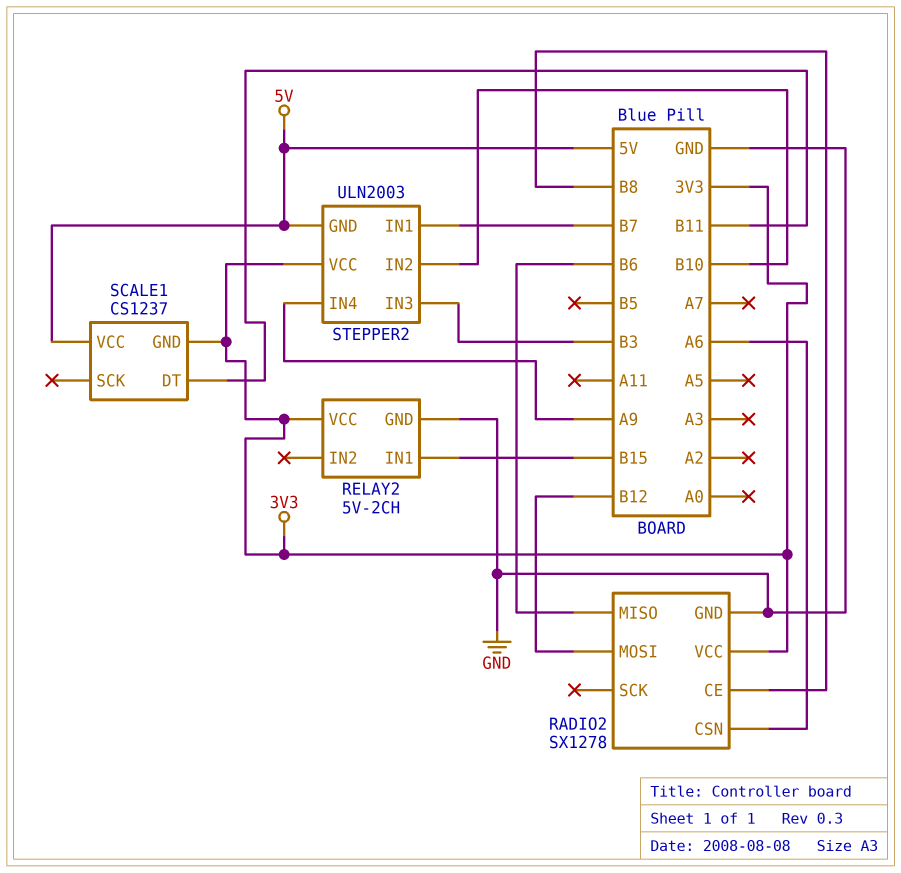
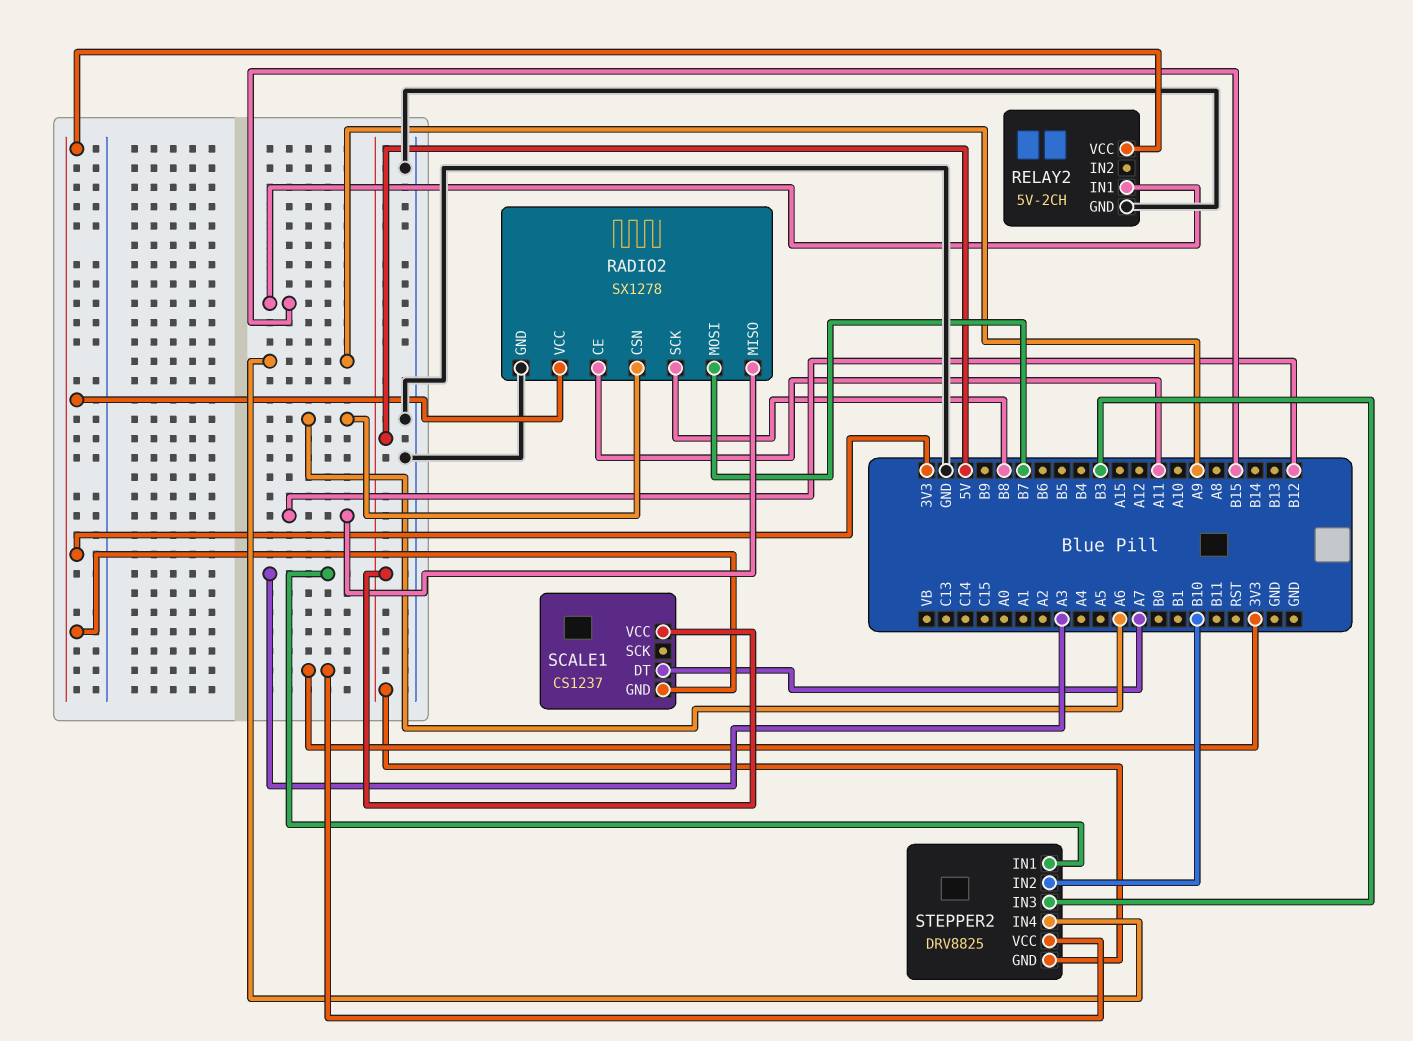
RADIO2 pin CE: B8 -> A11
RADIO2 pin MISO: B6 -> B12
RADIO2 pin MOSI: B12 -> B7
RADIO2 pin SCK: none -> B8
SCALE1 pin DT: B11 -> A7
STEPPER2: ULN2003 -> DRV8825
STEPPER2 pin IN1: B7 -> A3

